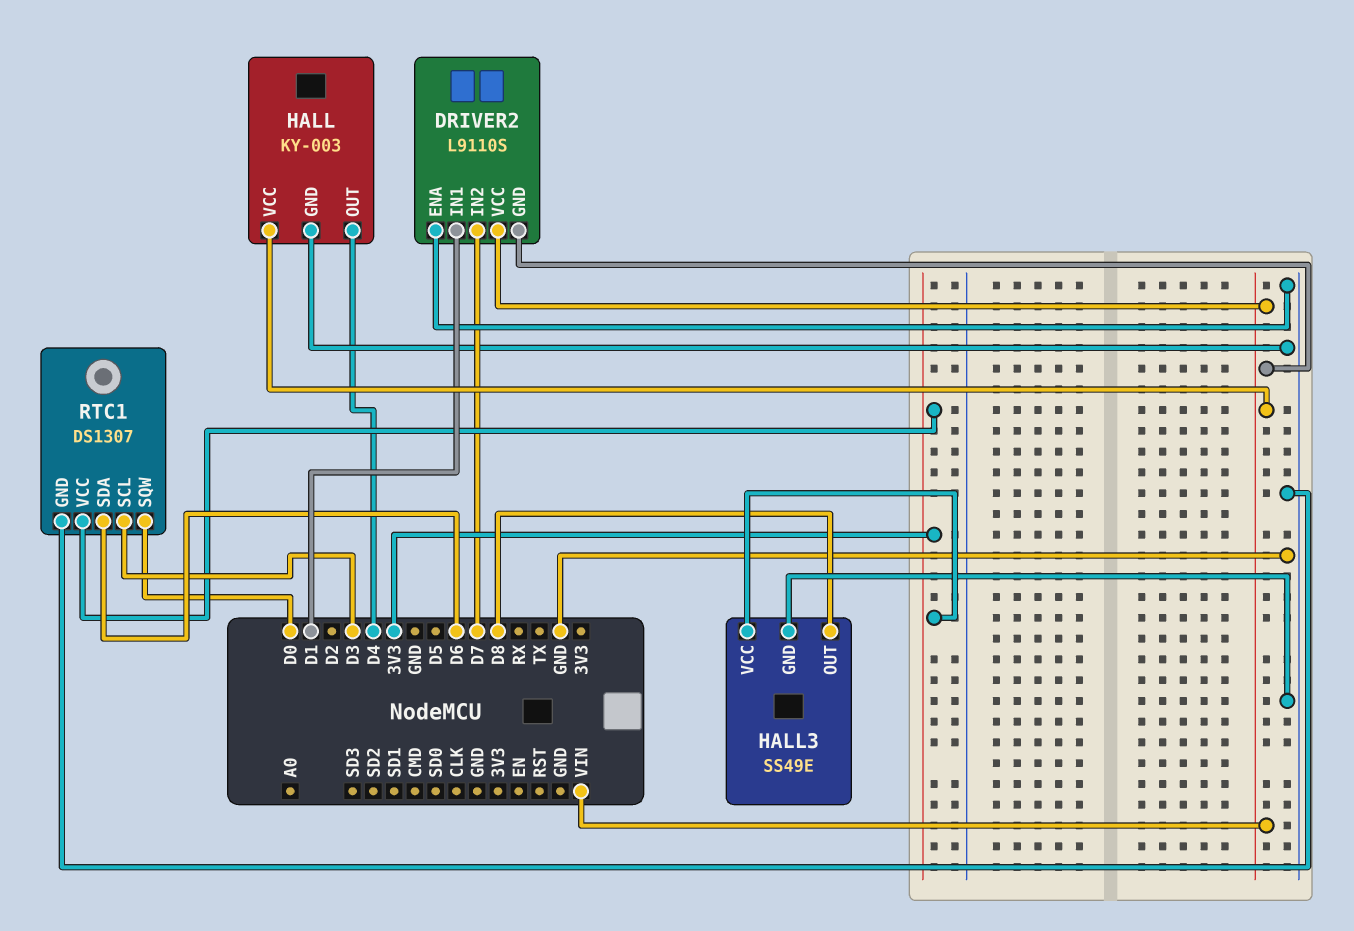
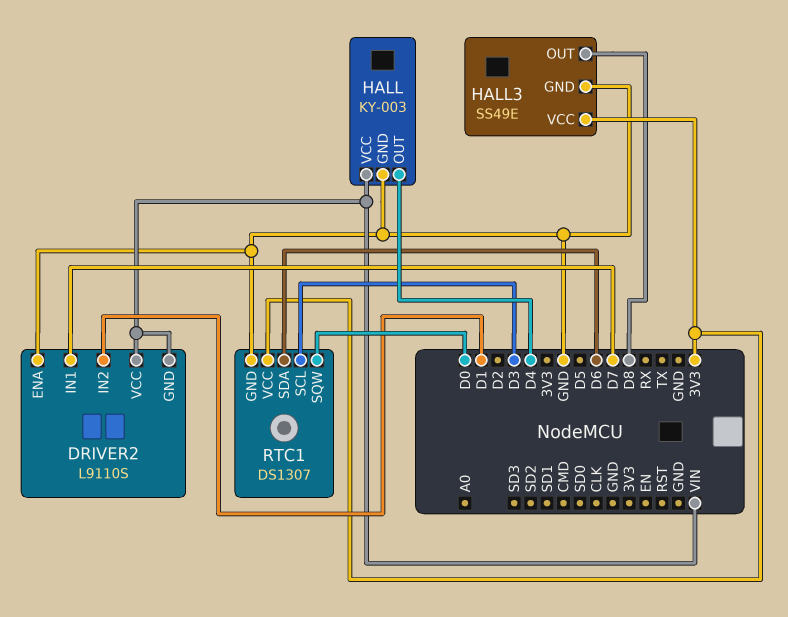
DRIVER2 pin IN1: D1 -> D7
DRIVER2 pin IN2: D7 -> D1

